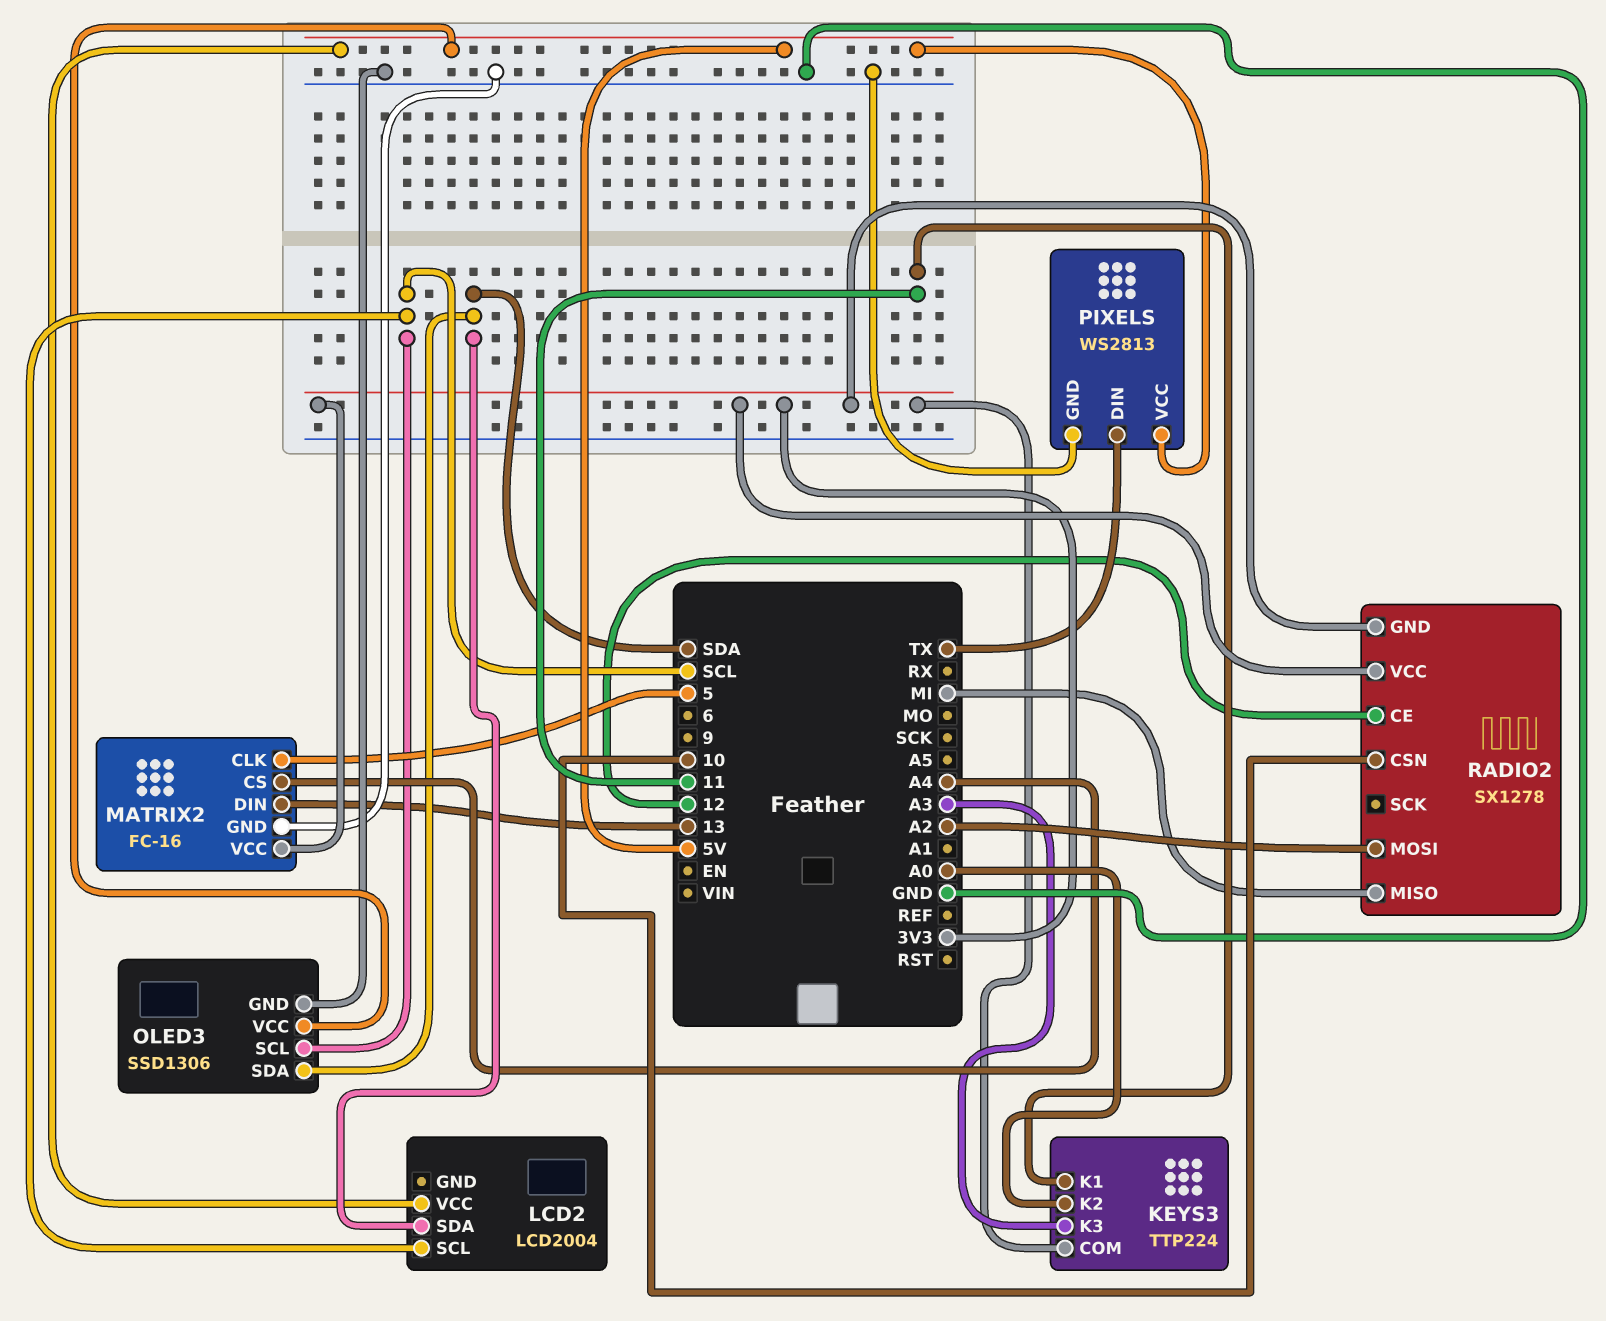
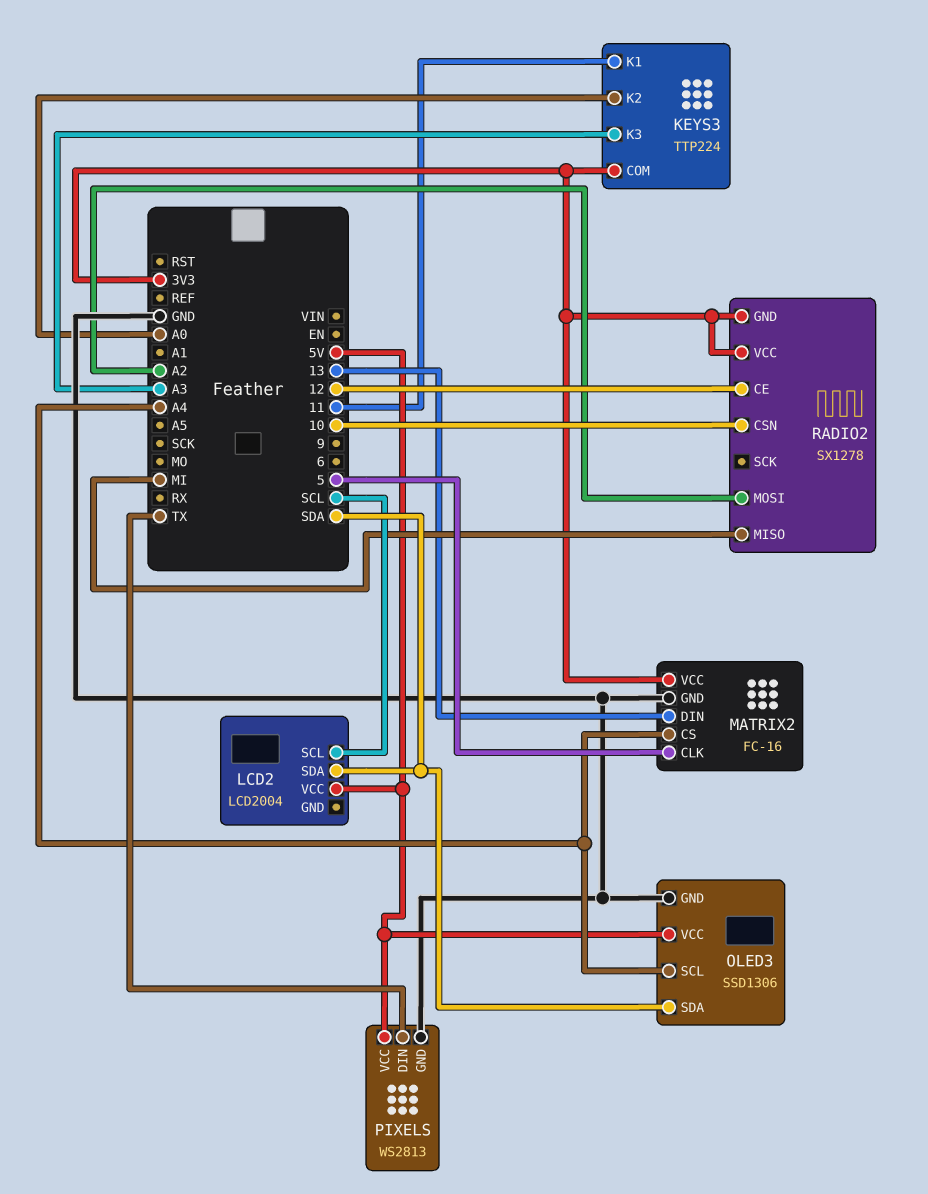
OLED3 pin SCL: SCL -> A4

